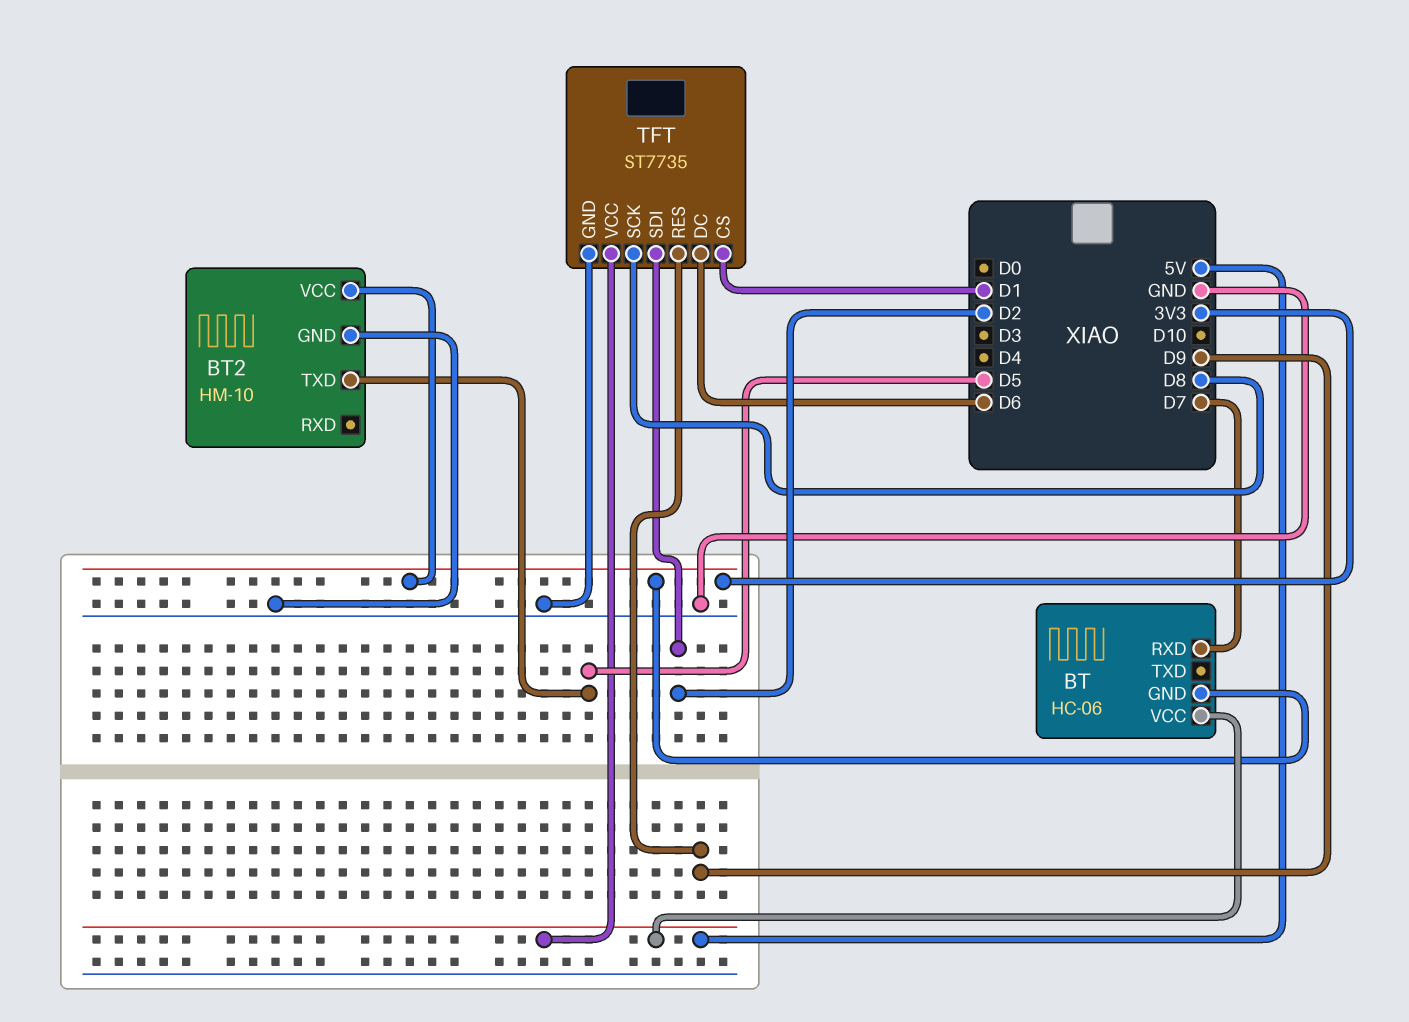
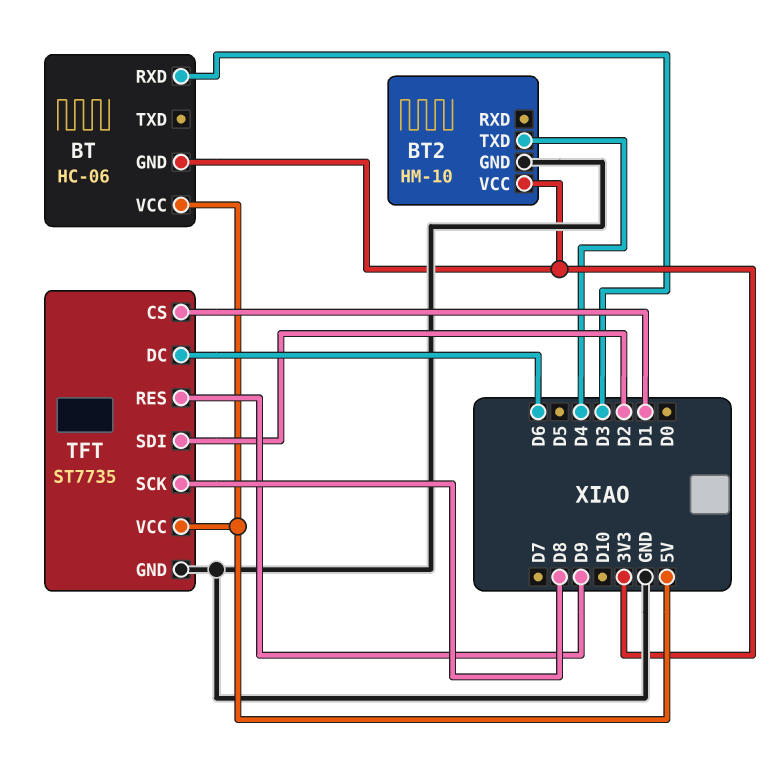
BT pin RXD: D7 -> D3
BT2 pin TXD: D5 -> D4

